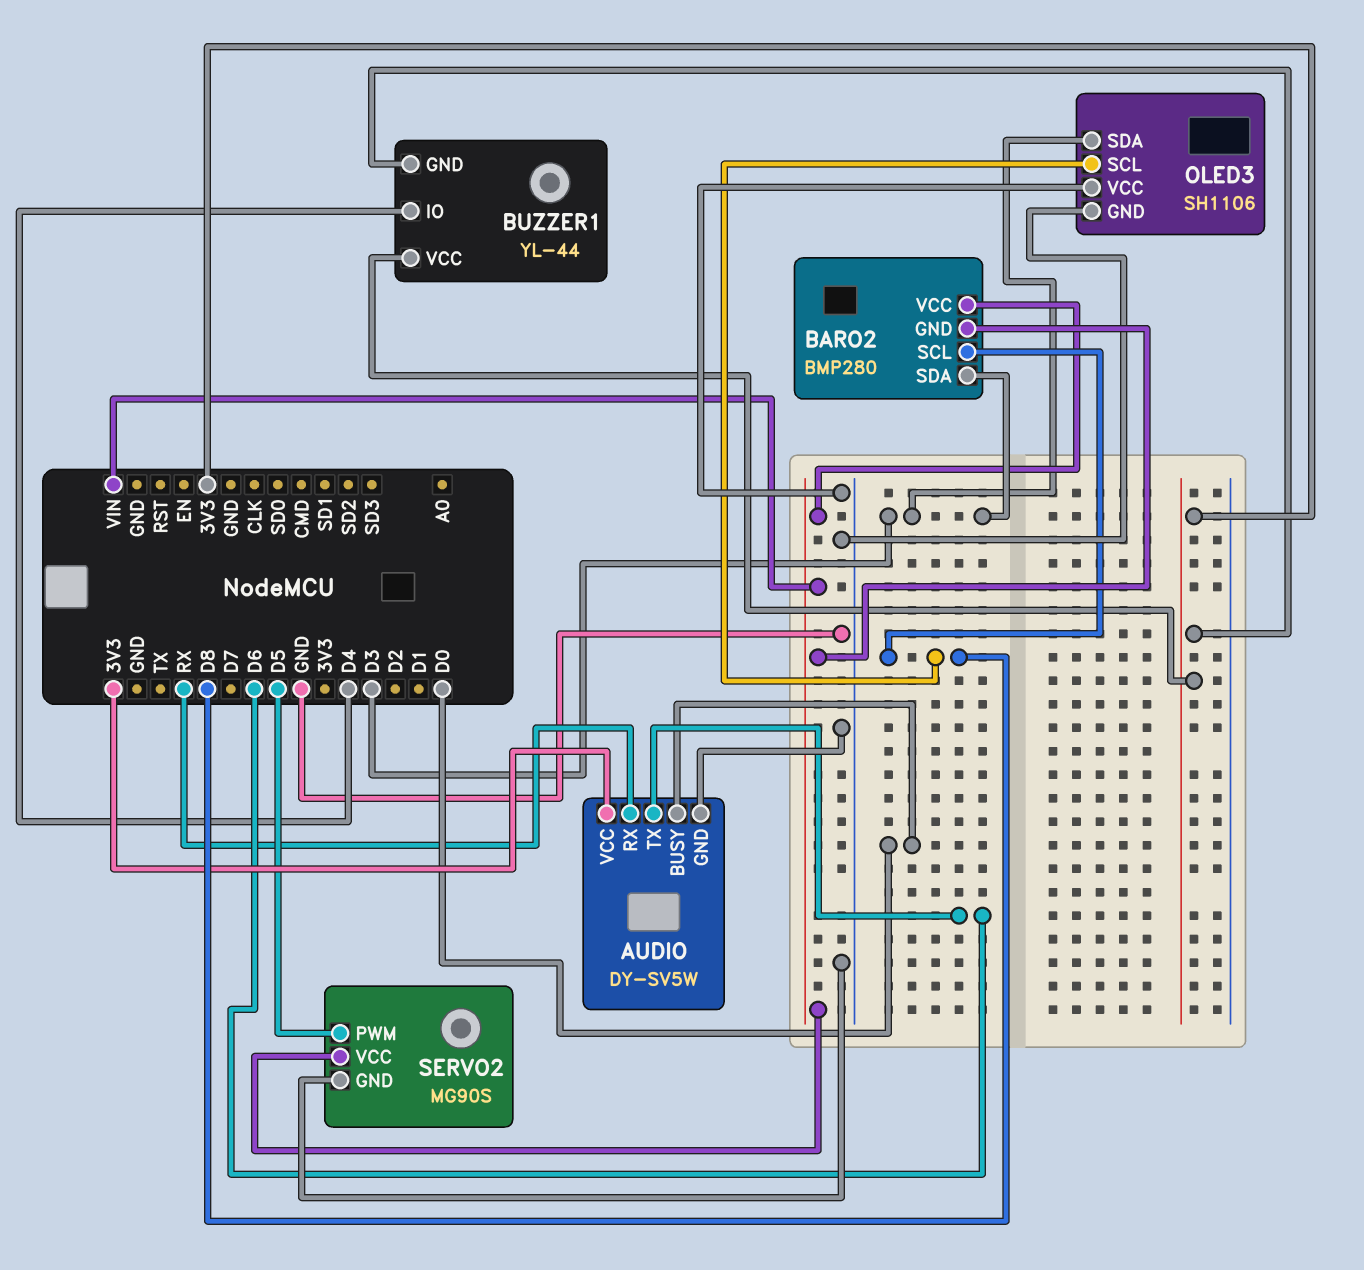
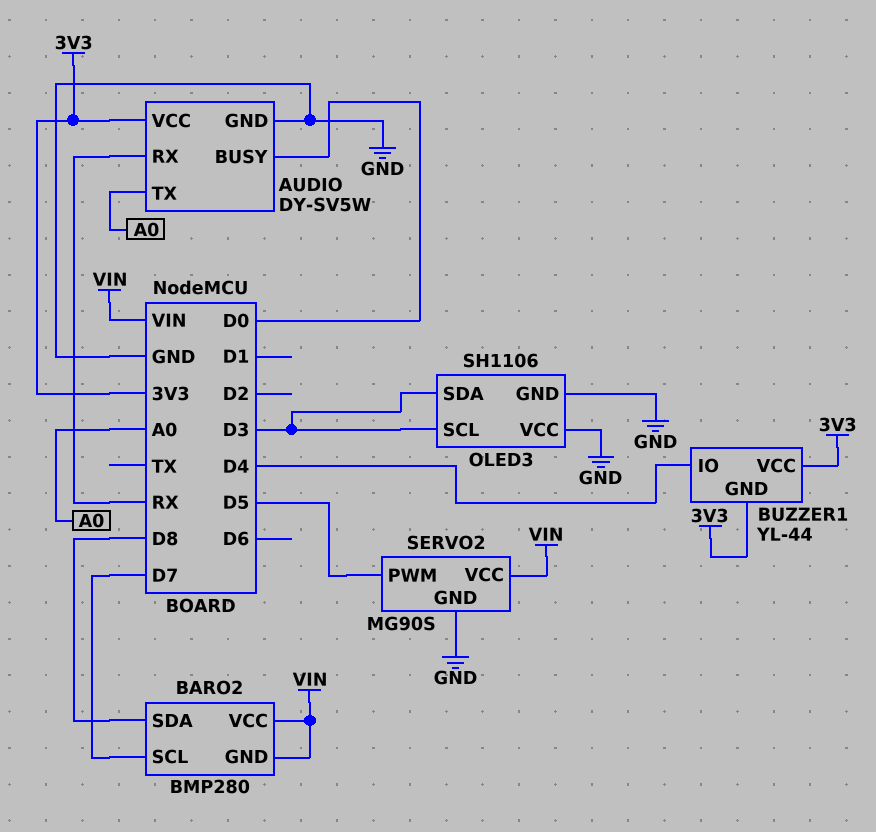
AUDIO pin TX: D6 -> A0
BARO2 pin SCL: D8 -> D7
BARO2 pin SDA: D3 -> D8
OLED3 pin SCL: D8 -> D3

